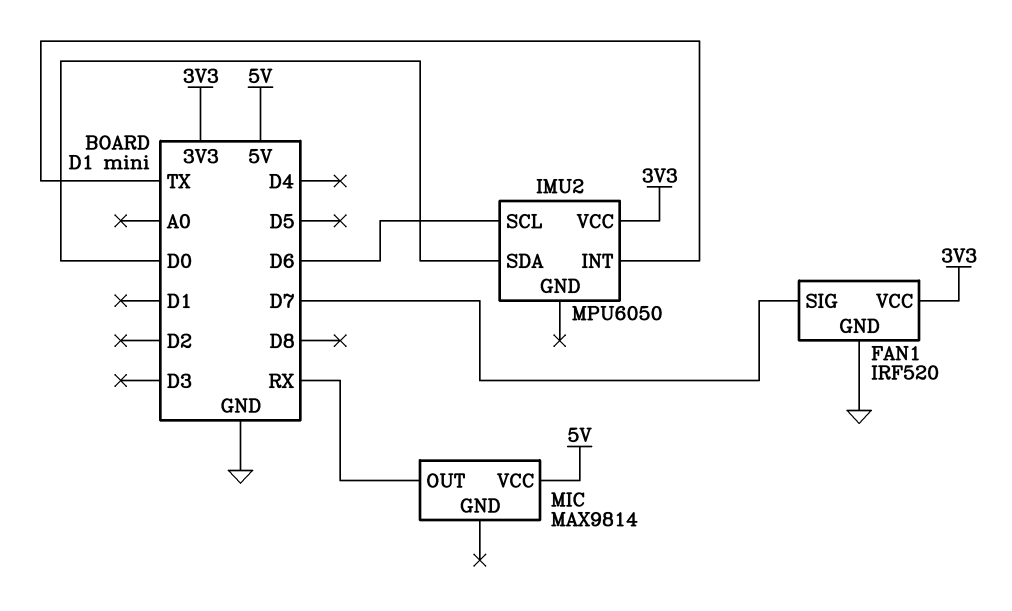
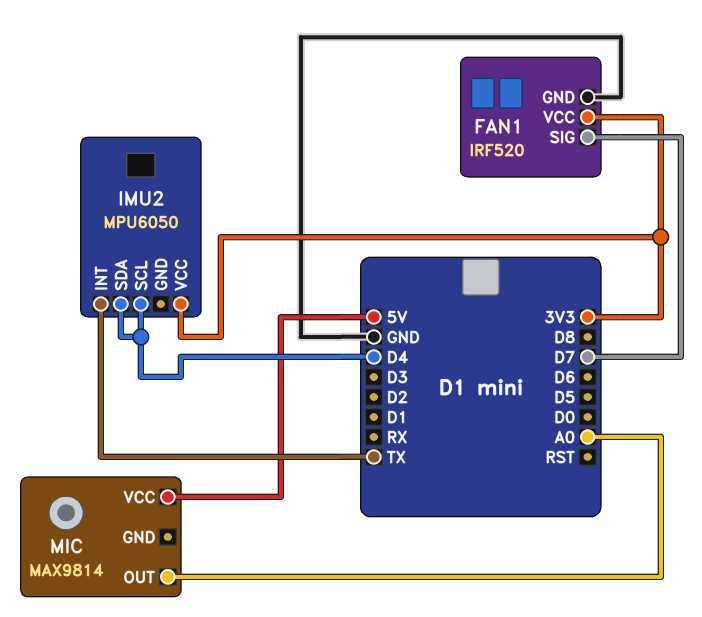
IMU2 pin SCL: D6 -> D4
IMU2 pin SDA: D0 -> D4
MIC pin OUT: RX -> A0

